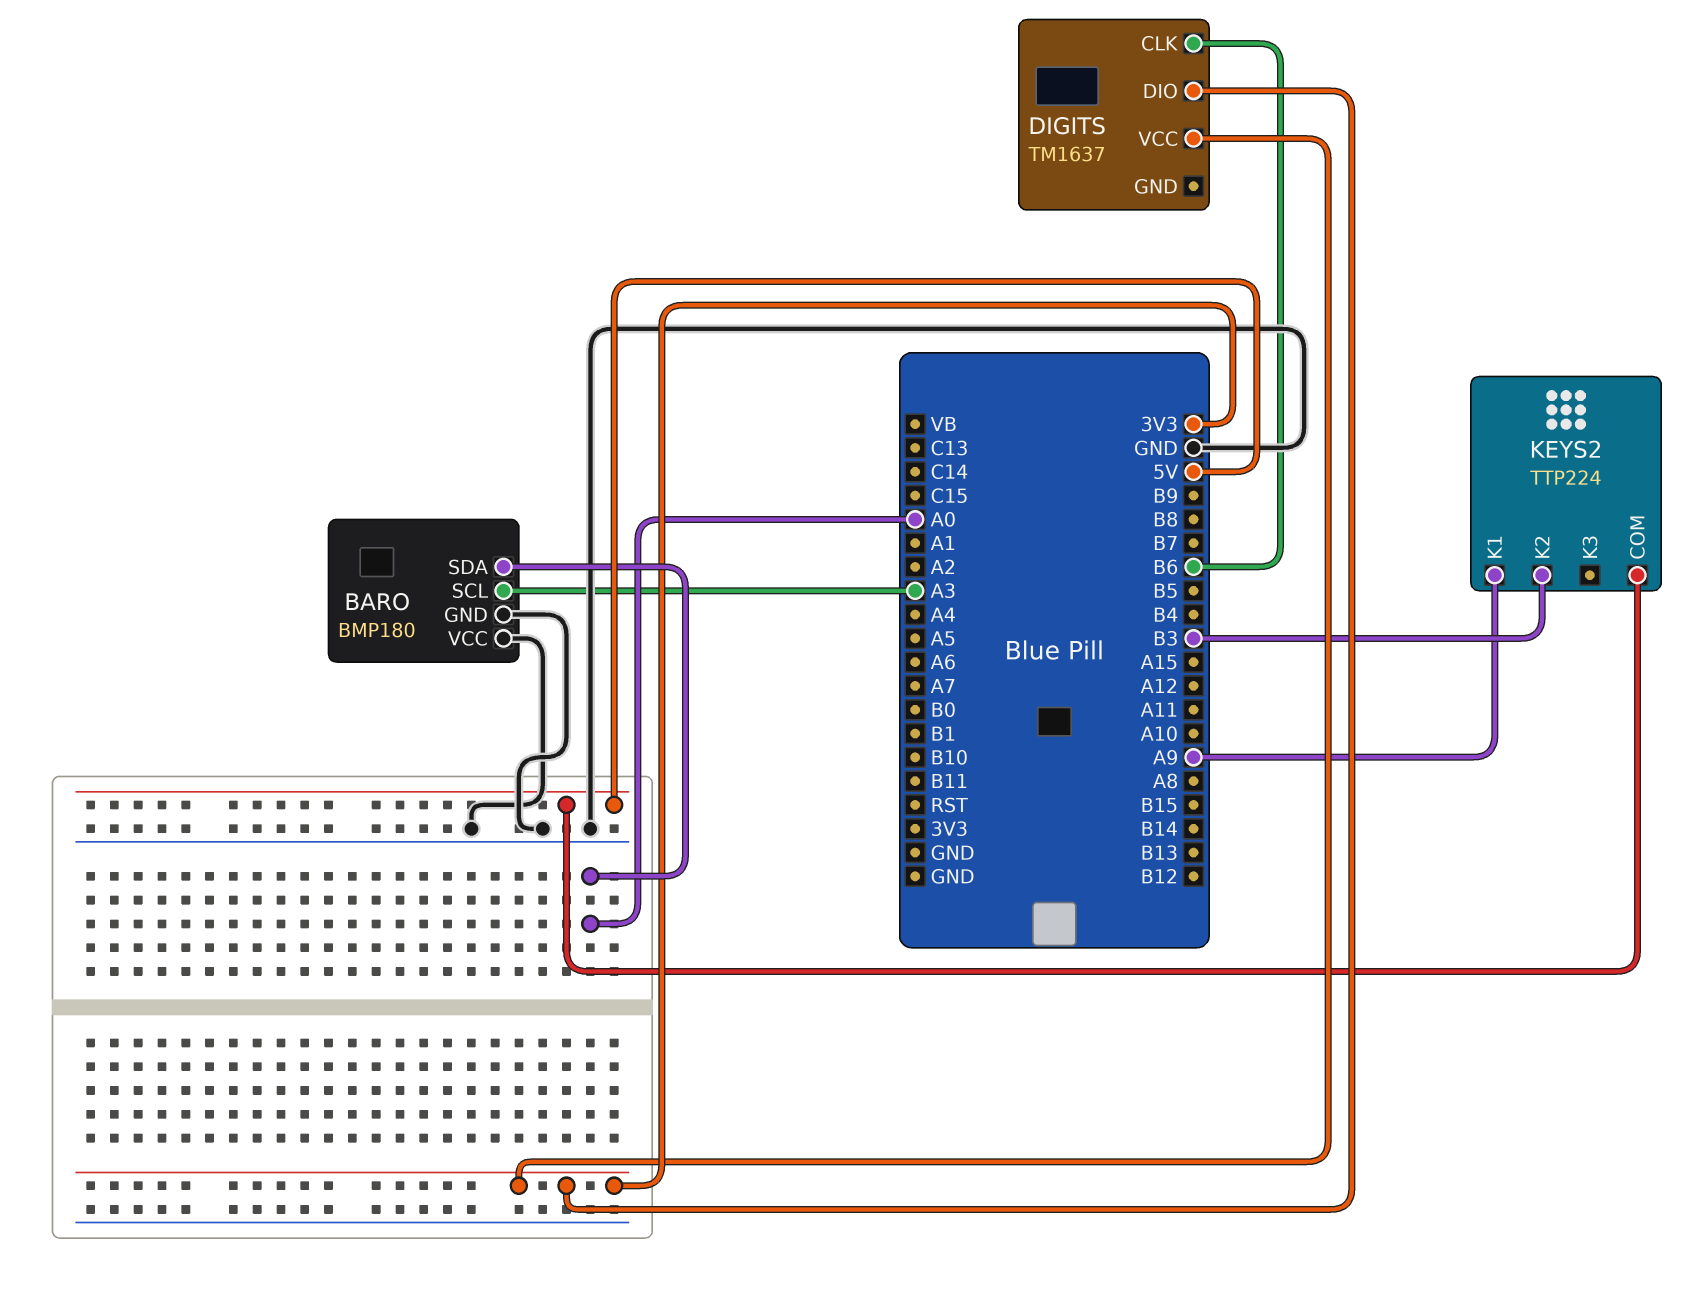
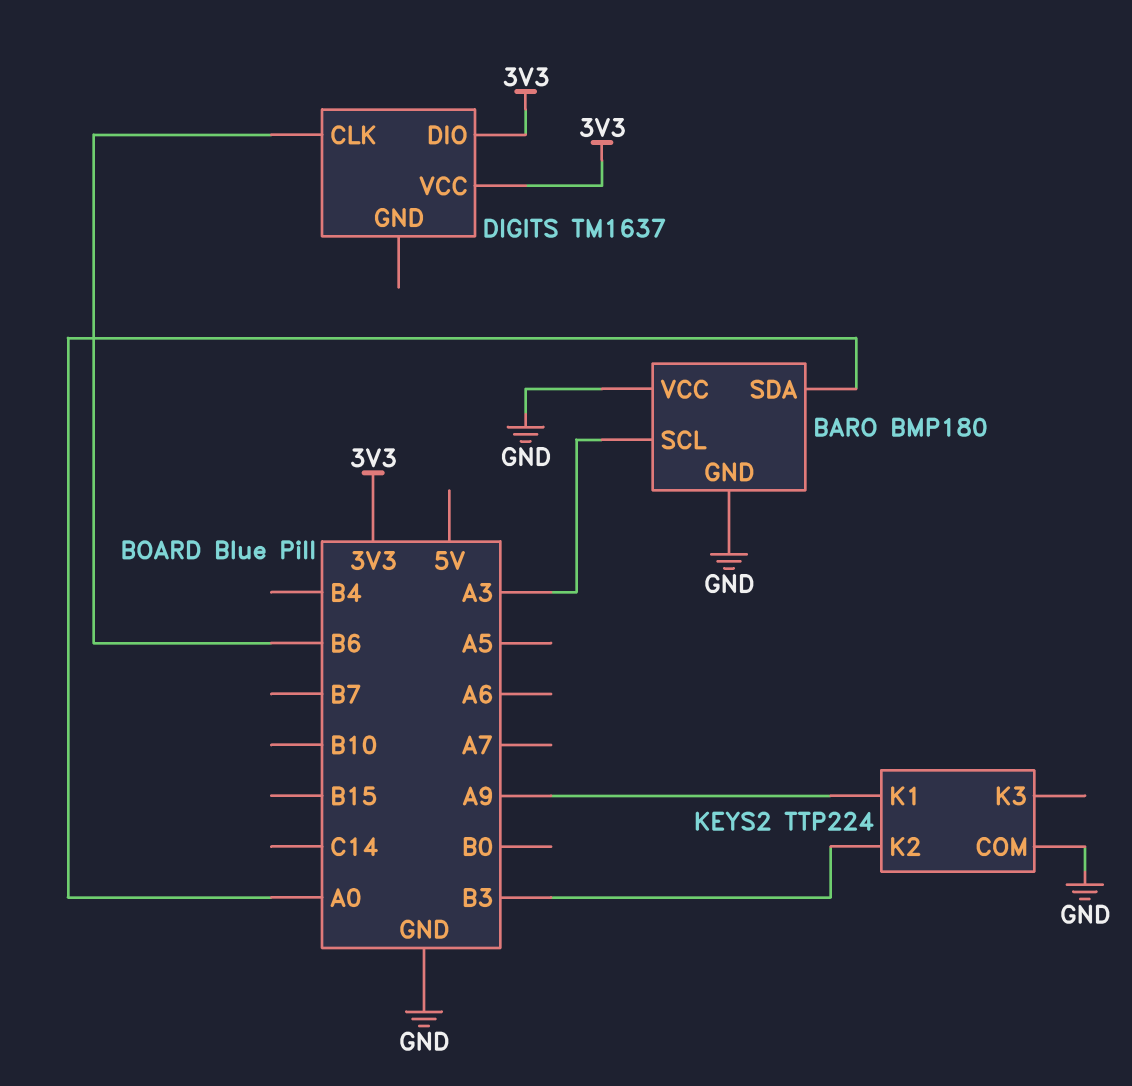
KEYS2 pin COM: 5V -> GND

